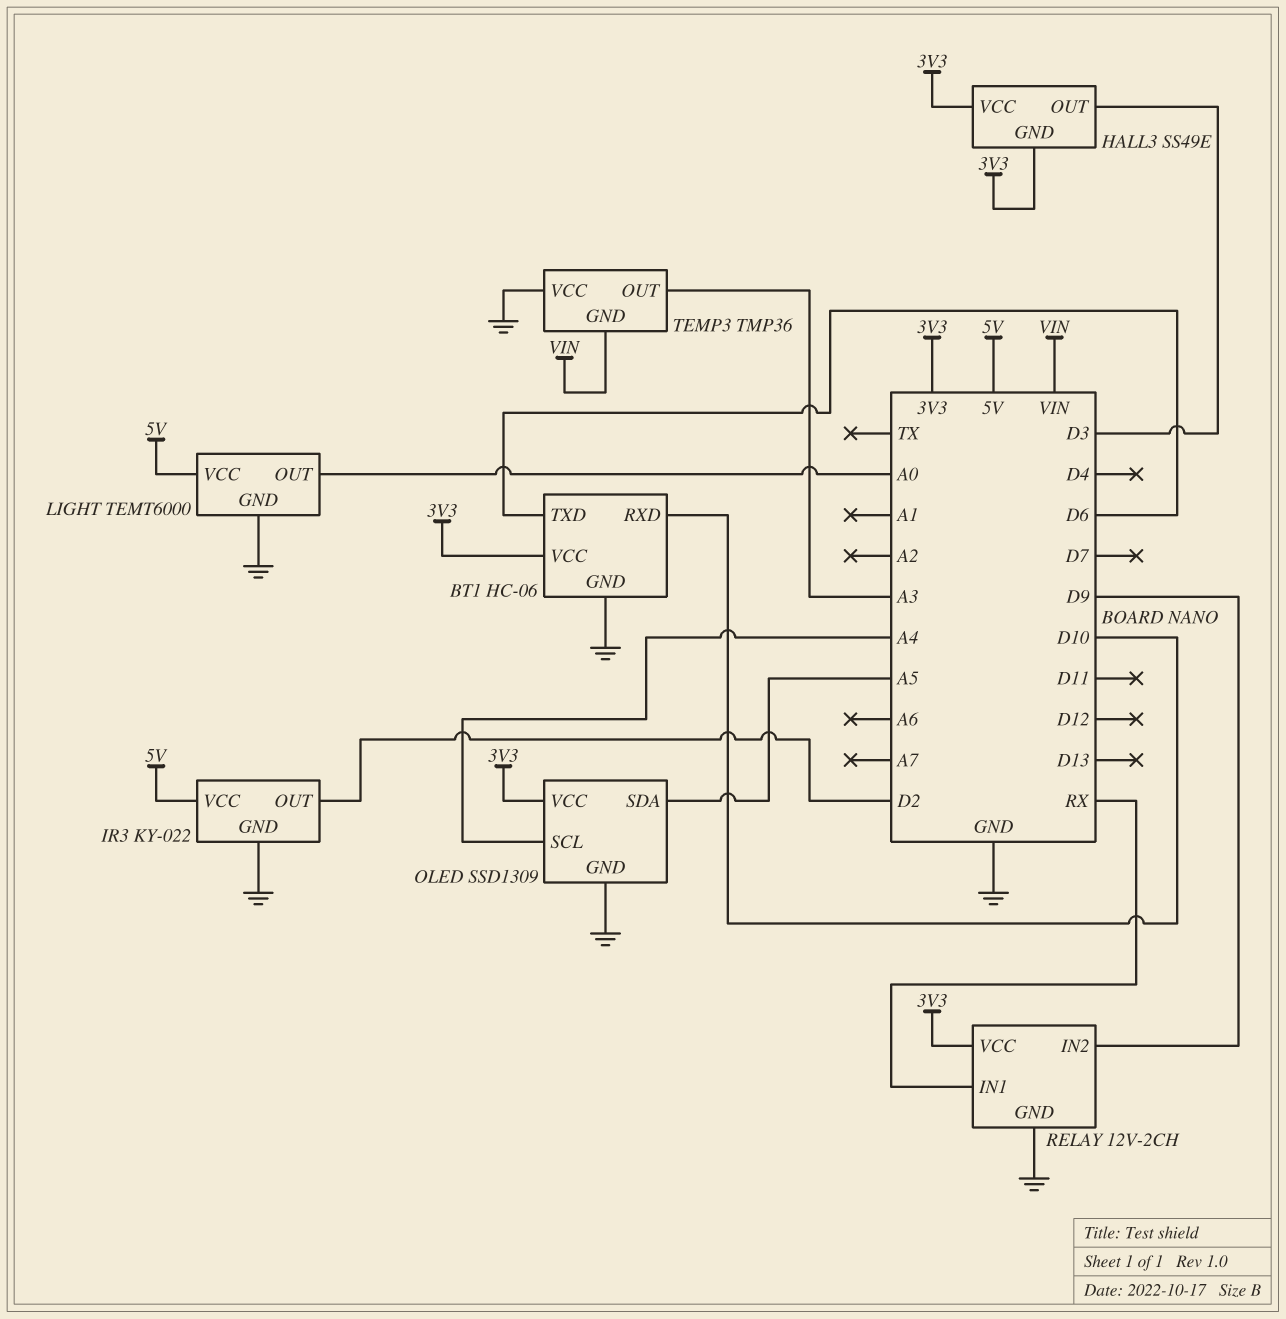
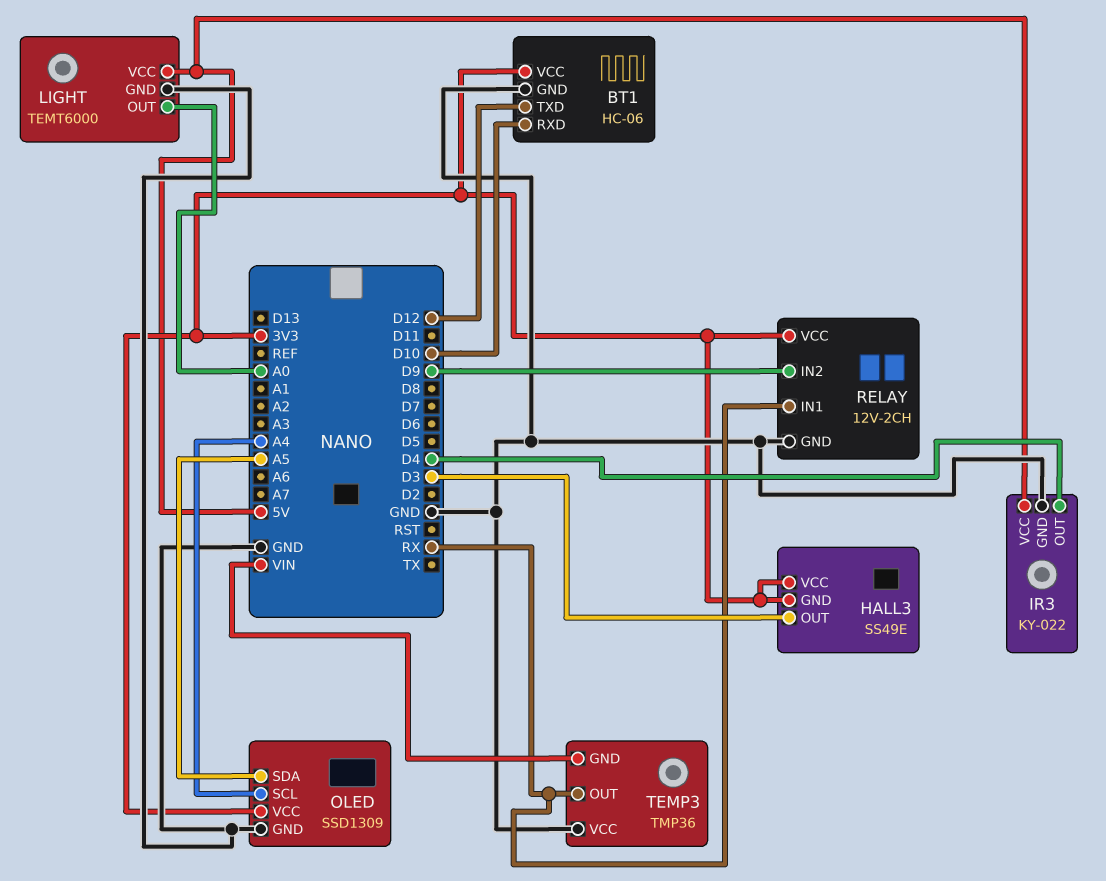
BT1 pin TXD: D6 -> D12
IR3 pin OUT: D2 -> D4
TEMP3 pin OUT: A3 -> RX

